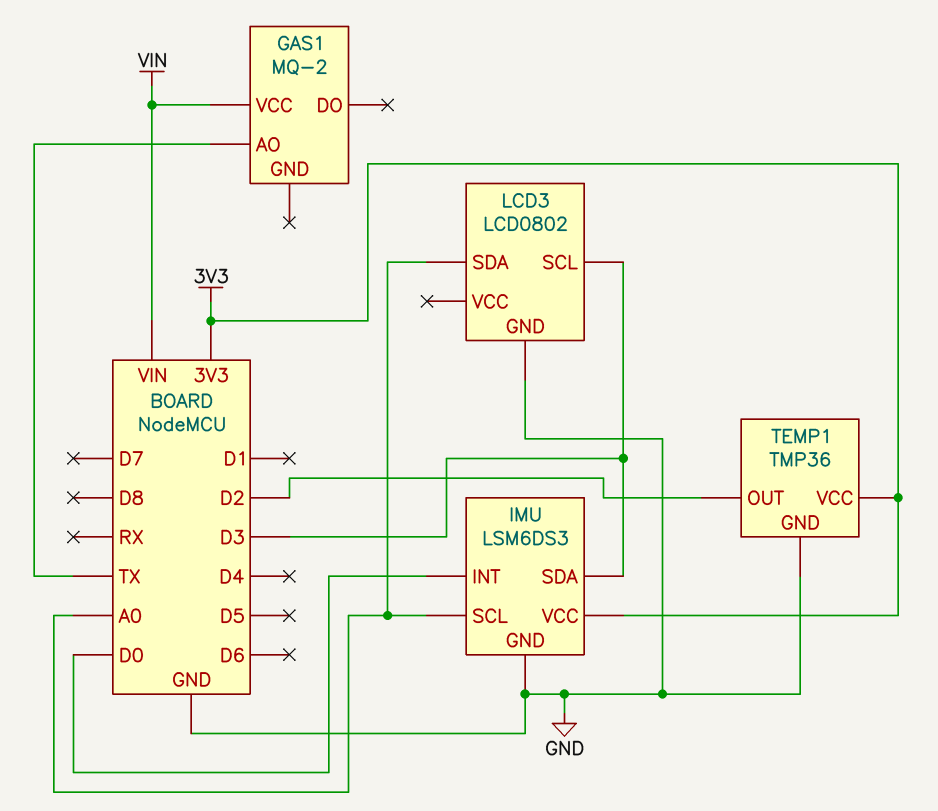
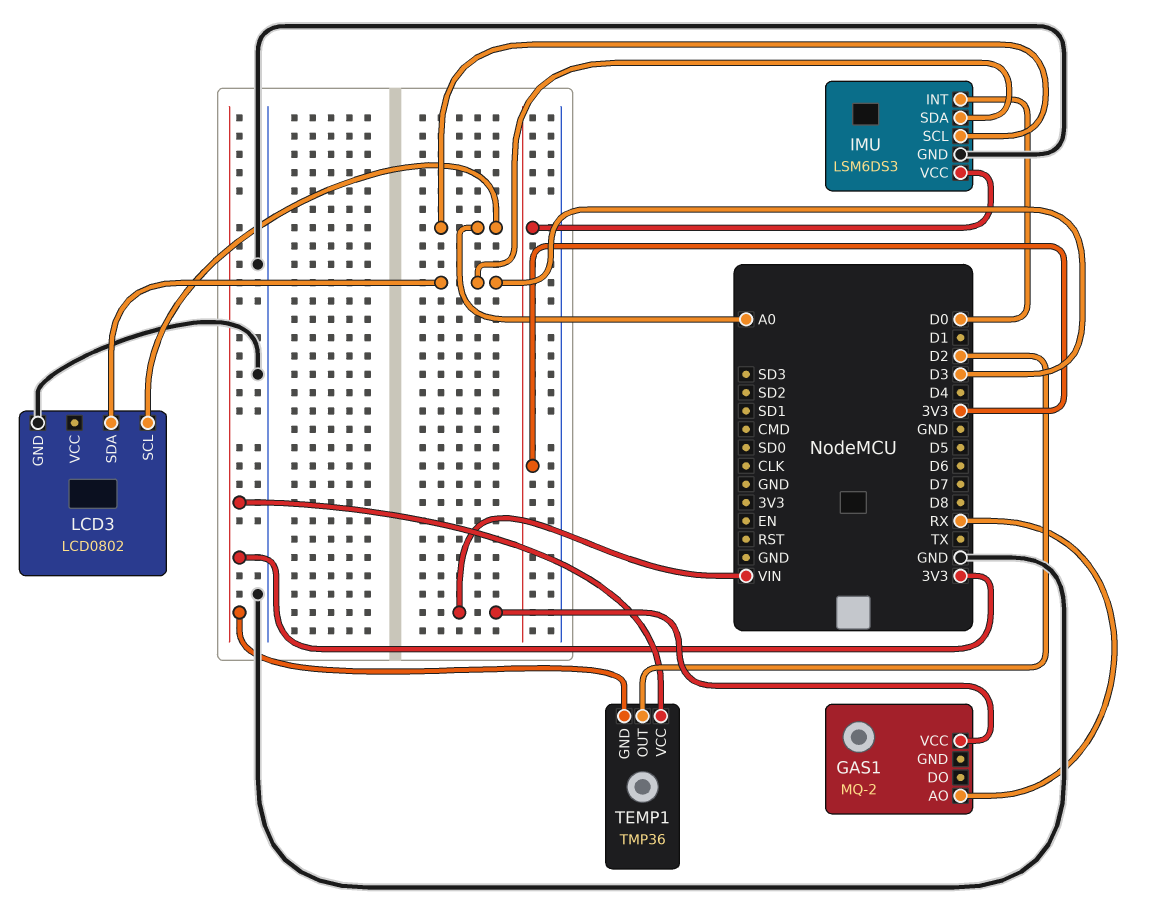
GAS1 pin AO: TX -> RX
LCD3 pin SCL: D3 -> A0
LCD3 pin SDA: A0 -> D3
TEMP1 pin GND: GND -> 3V3

